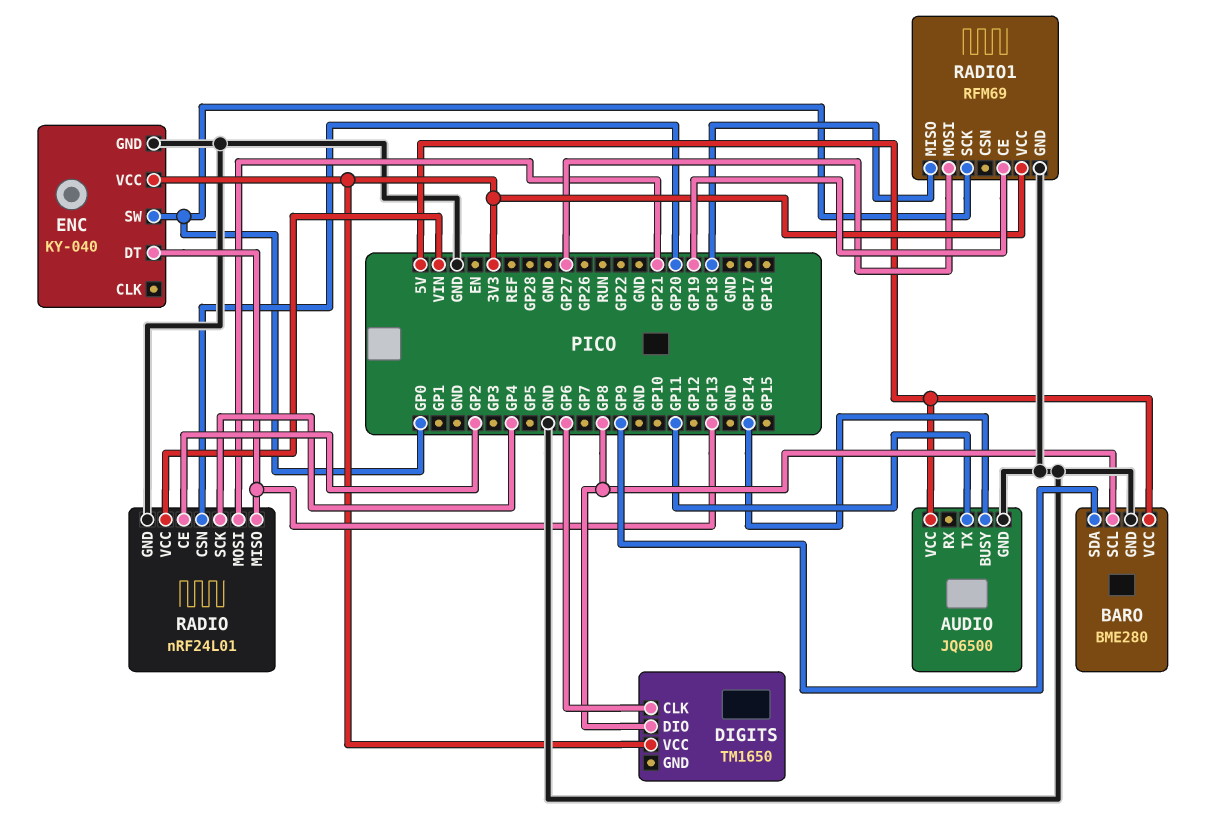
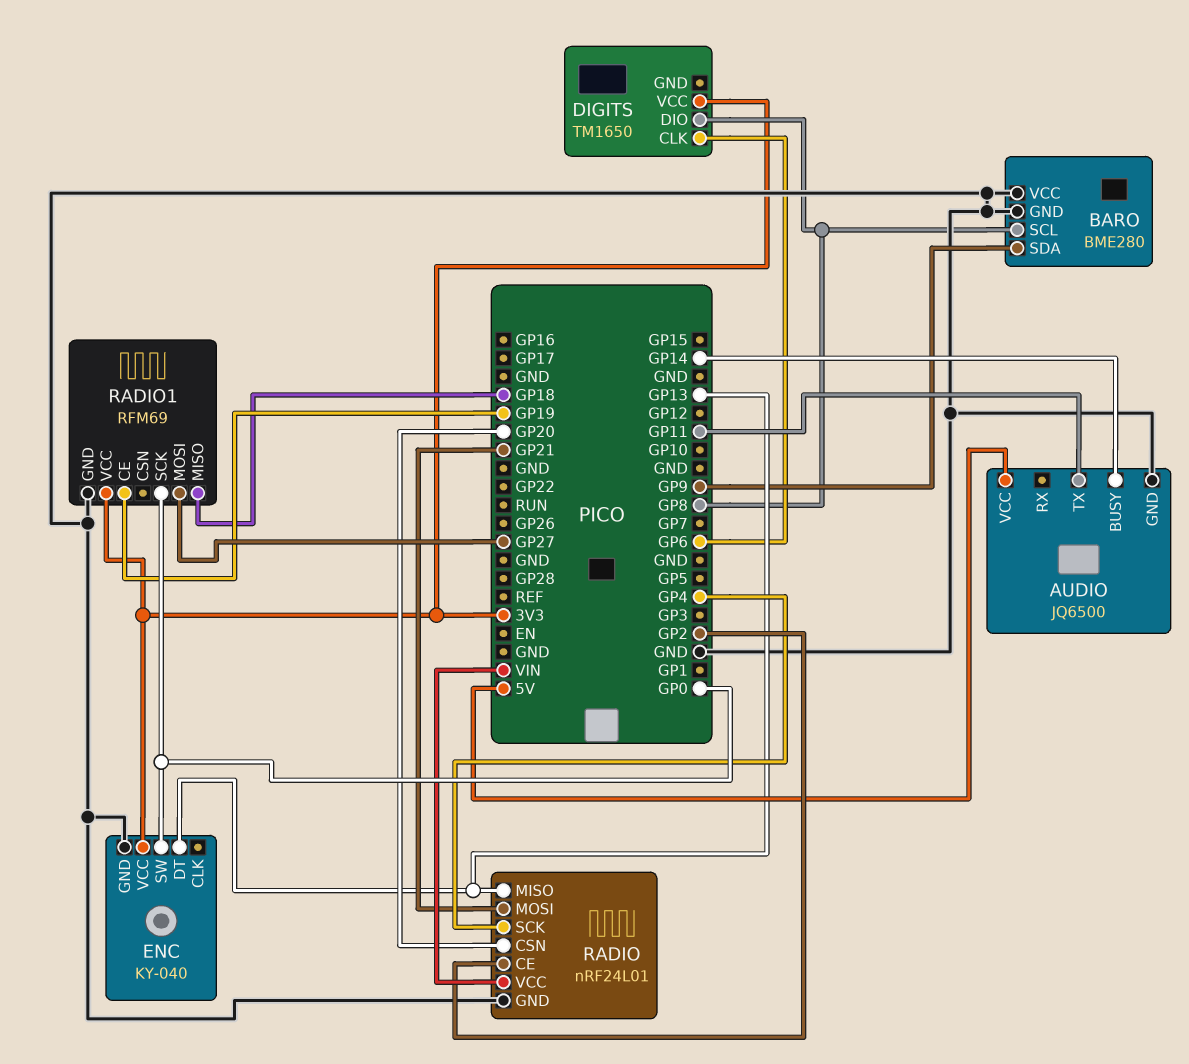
BARO pin VCC: 5V -> GND

